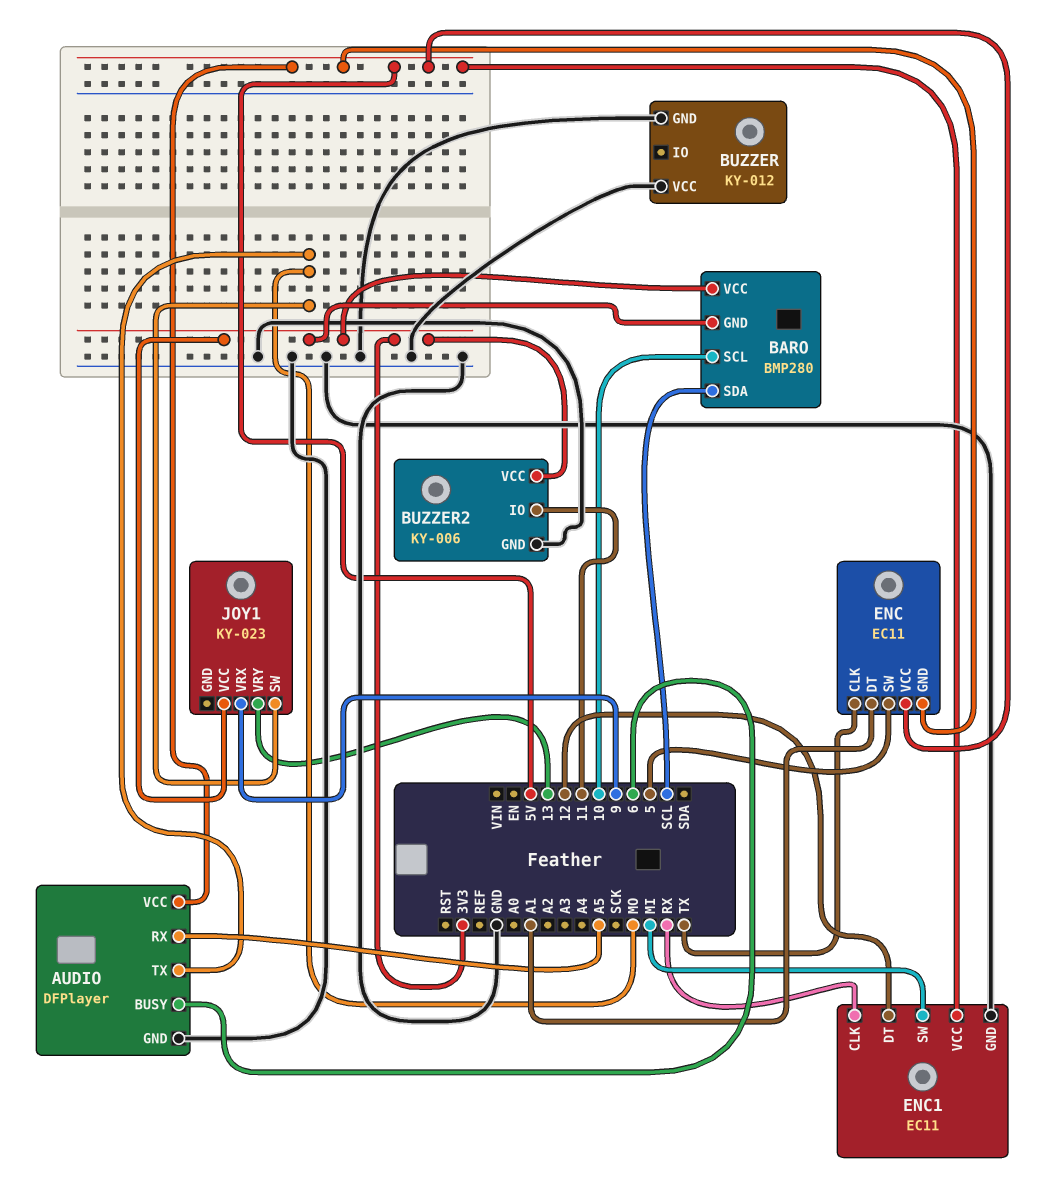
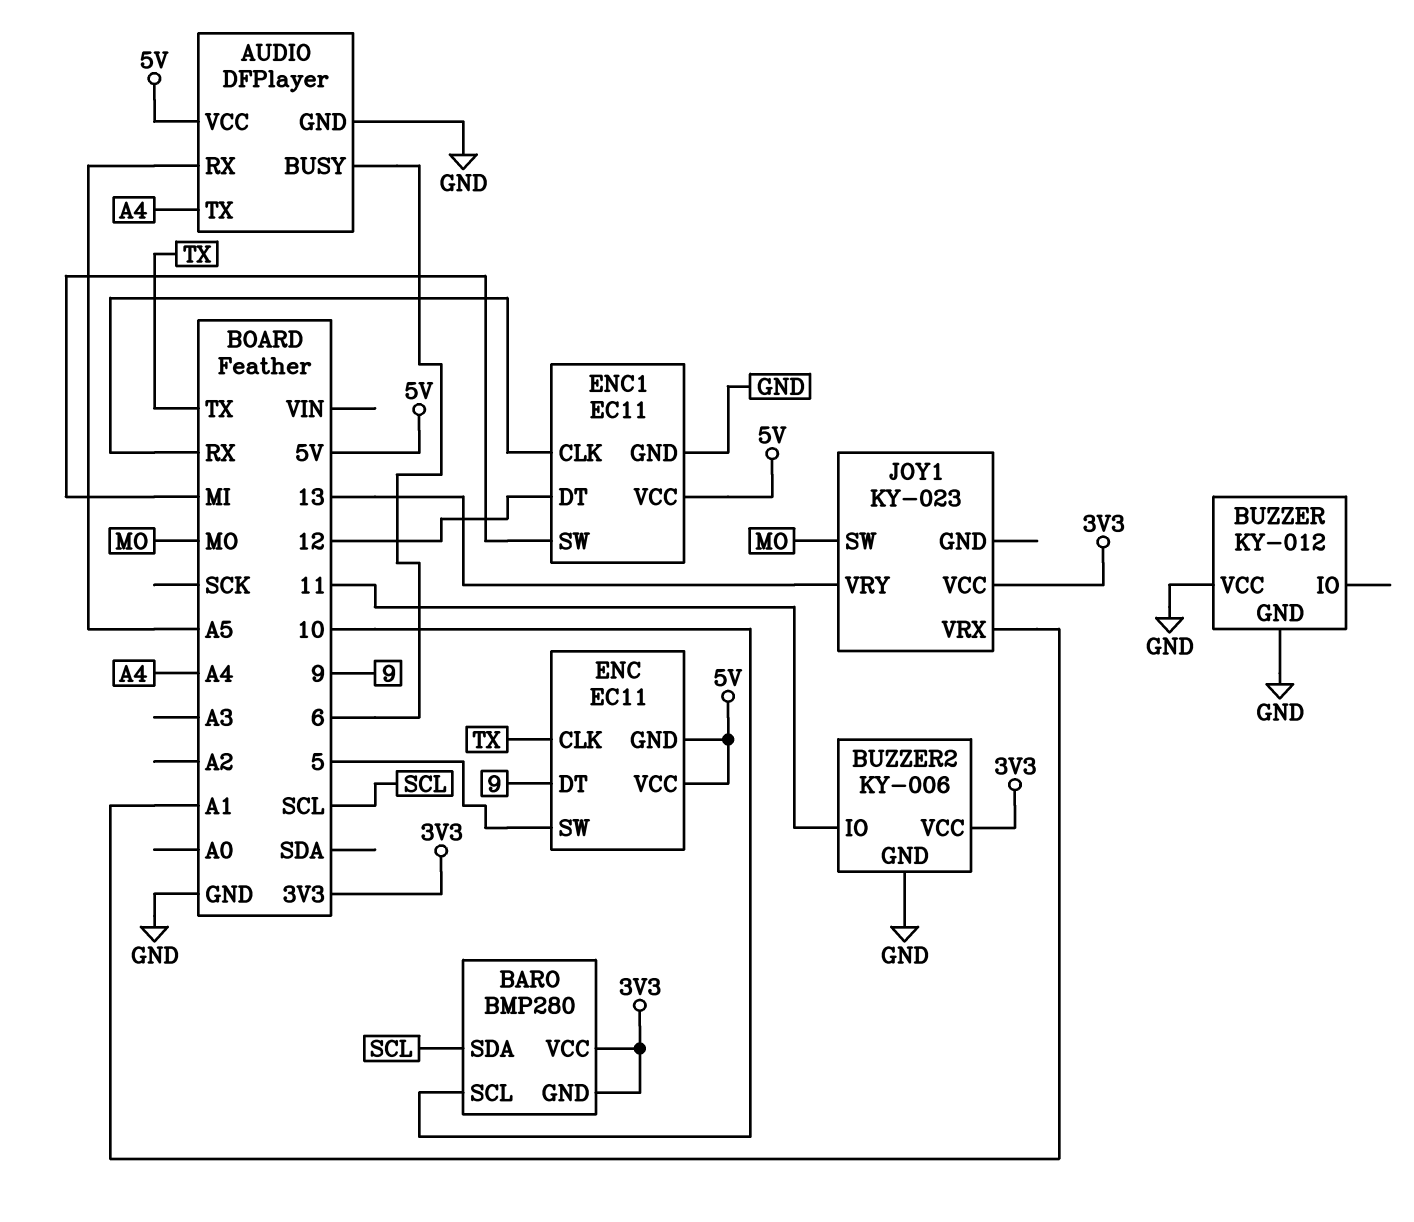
AUDIO pin TX: MO -> A4
ENC pin DT: A1 -> 9
JOY1 pin VRX: 9 -> A1

